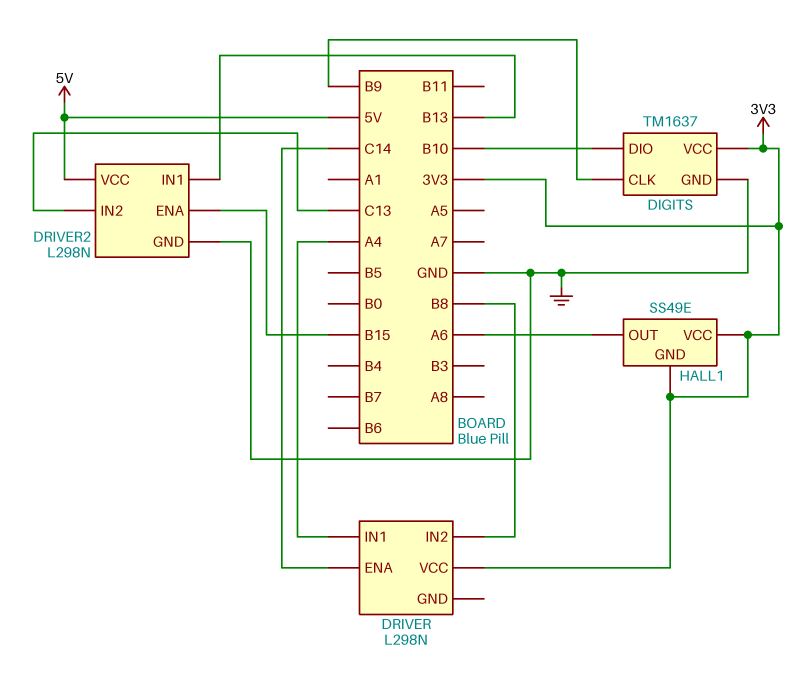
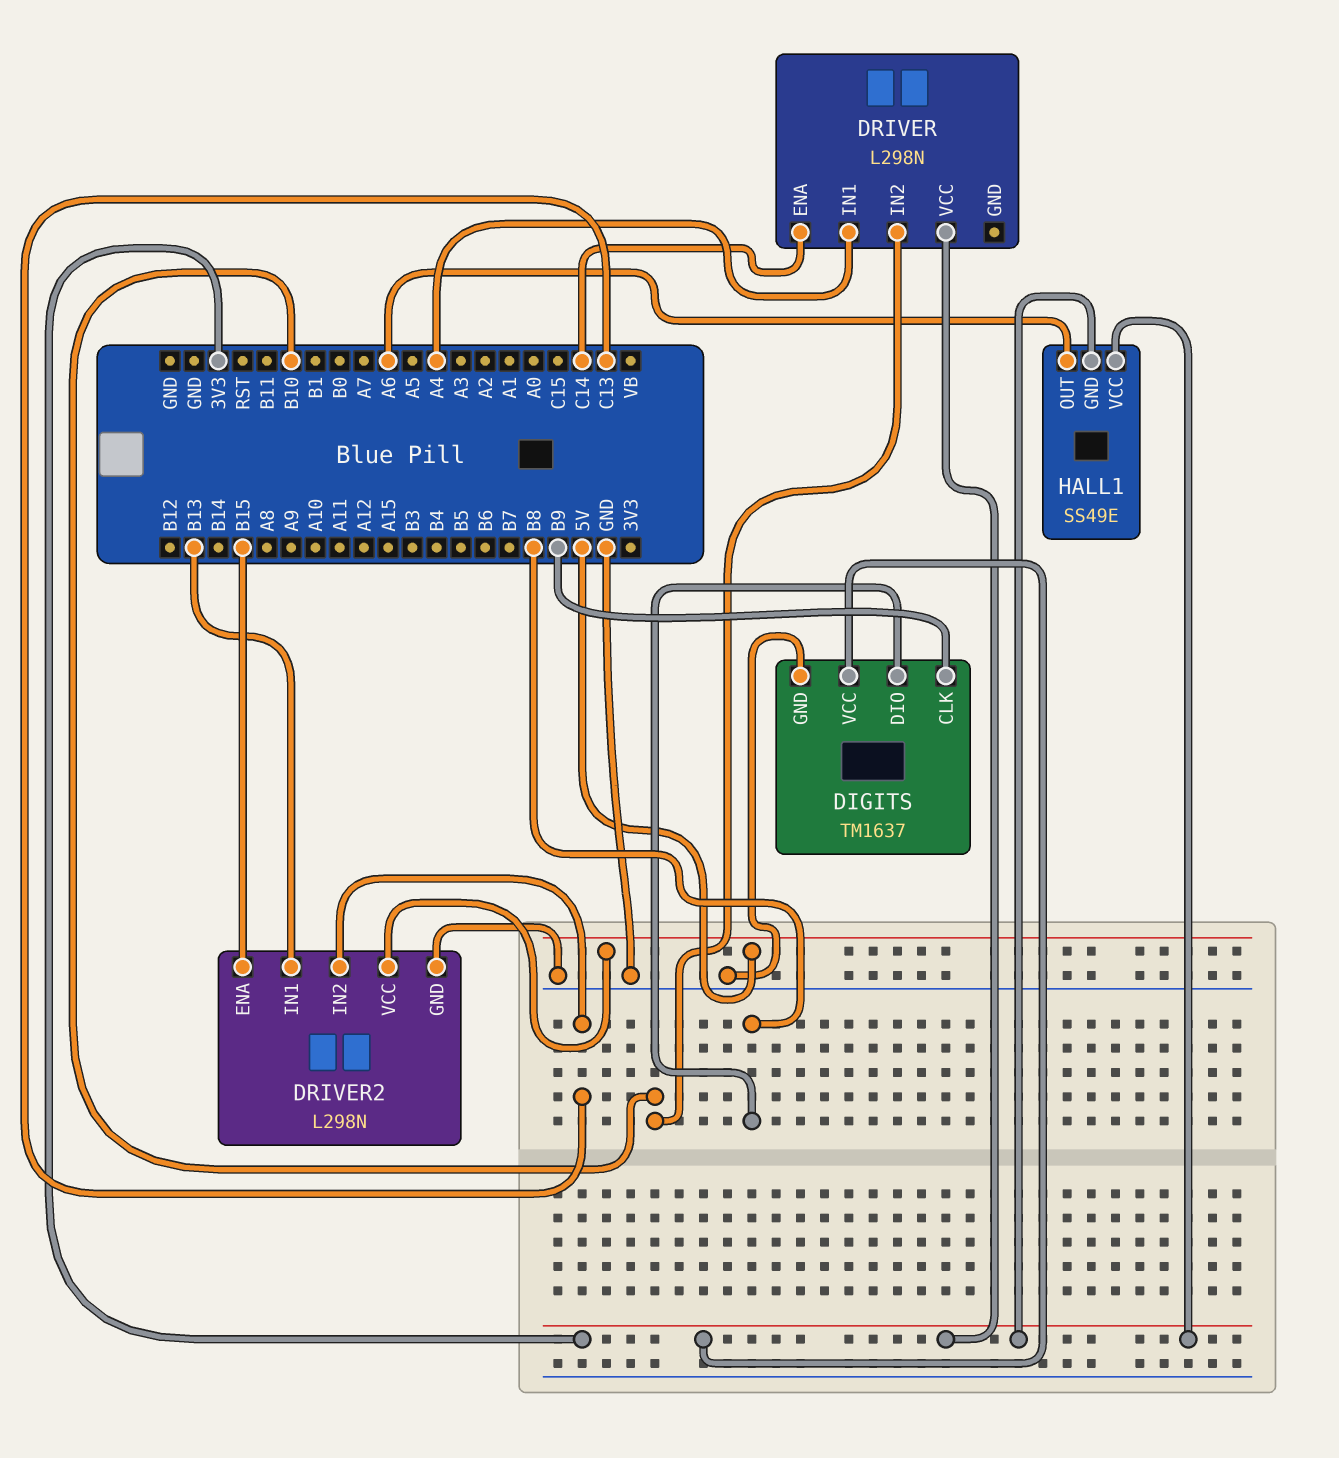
DIGITS pin DIO: B10 -> B8
DRIVER pin IN2: B8 -> B10

